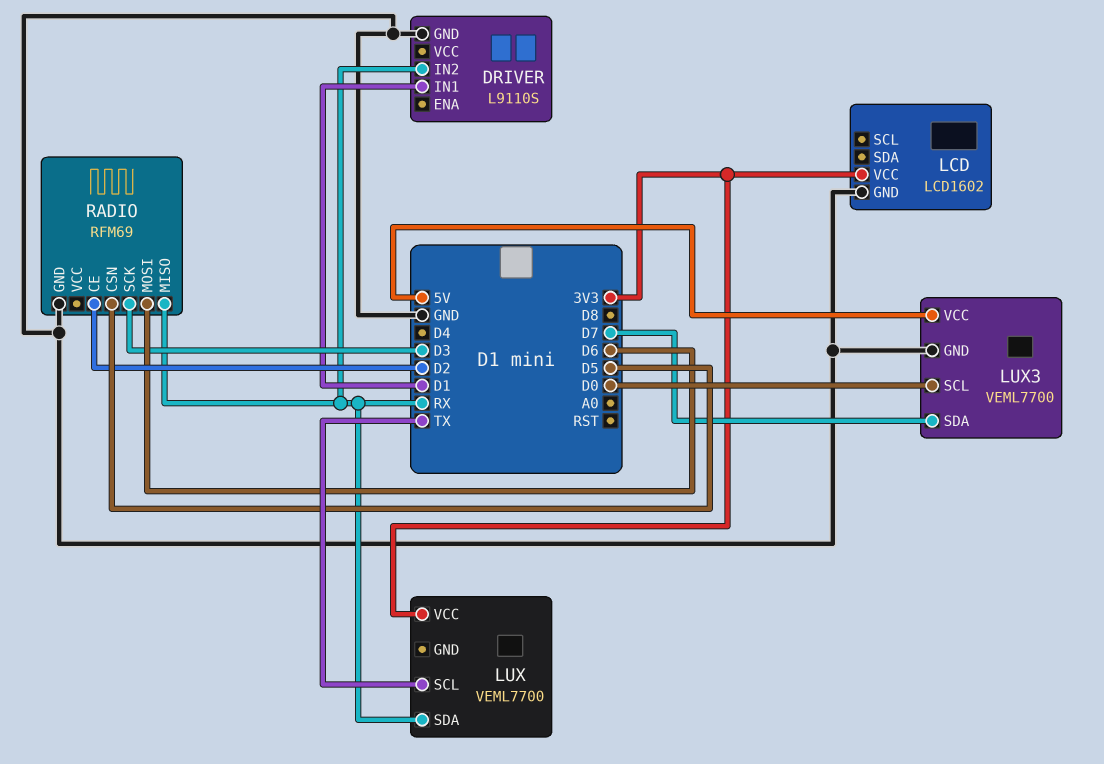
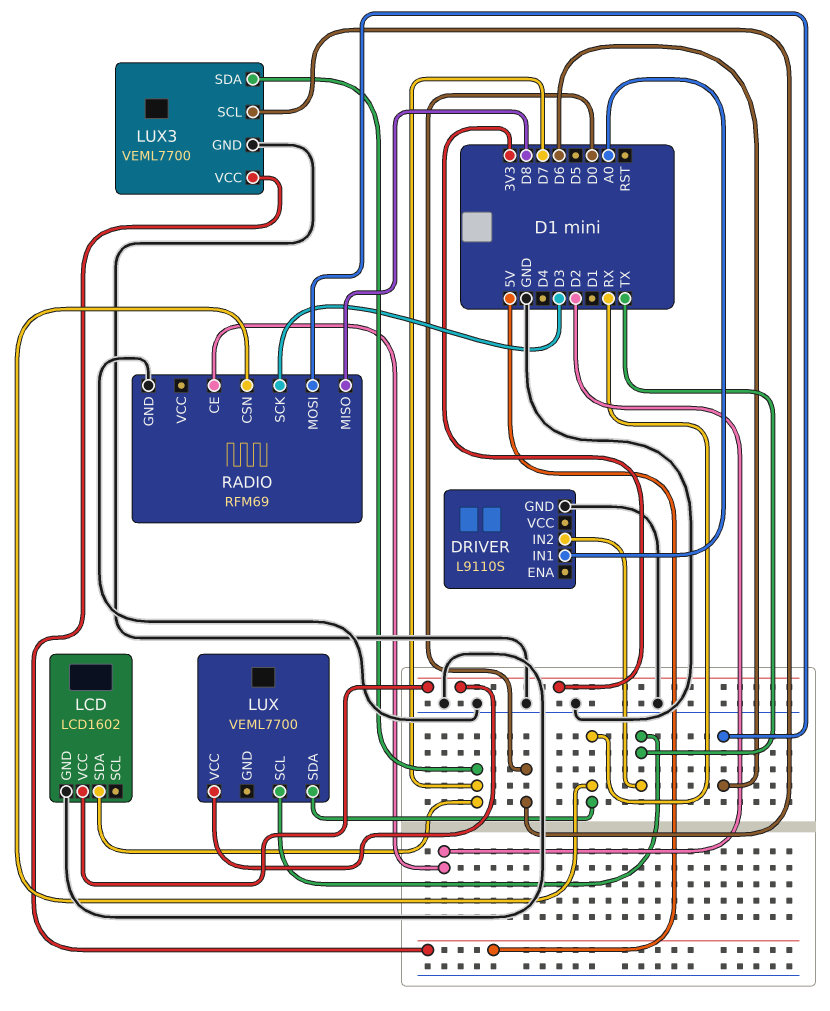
DRIVER pin IN1: D1 -> A0
DRIVER pin IN2: RX -> TX
LCD pin SDA: none -> D7
RADIO pin CSN: D5 -> RX
RADIO pin MISO: RX -> D8

